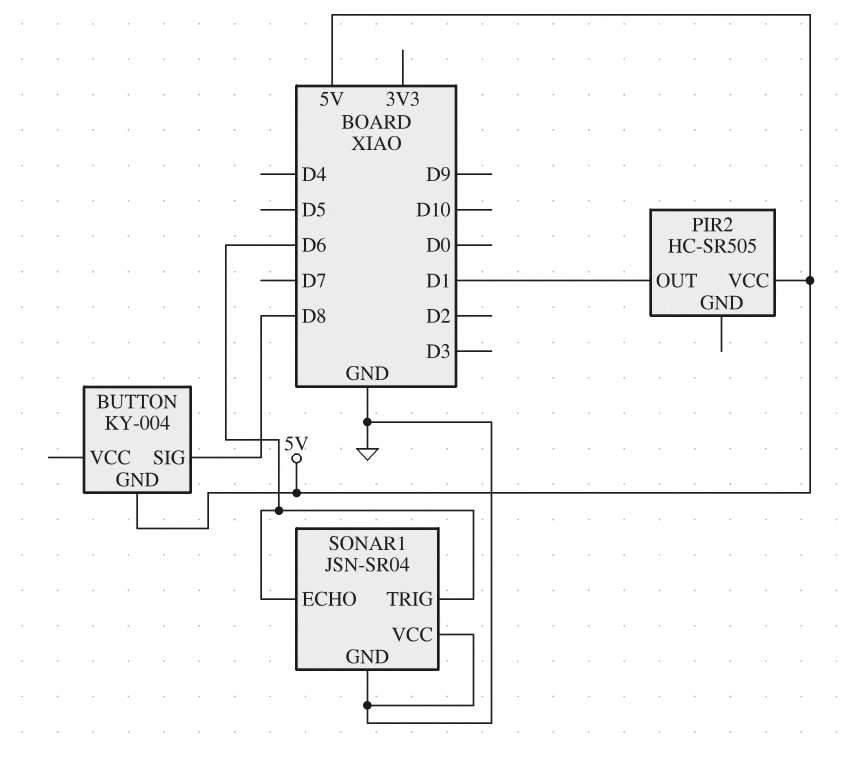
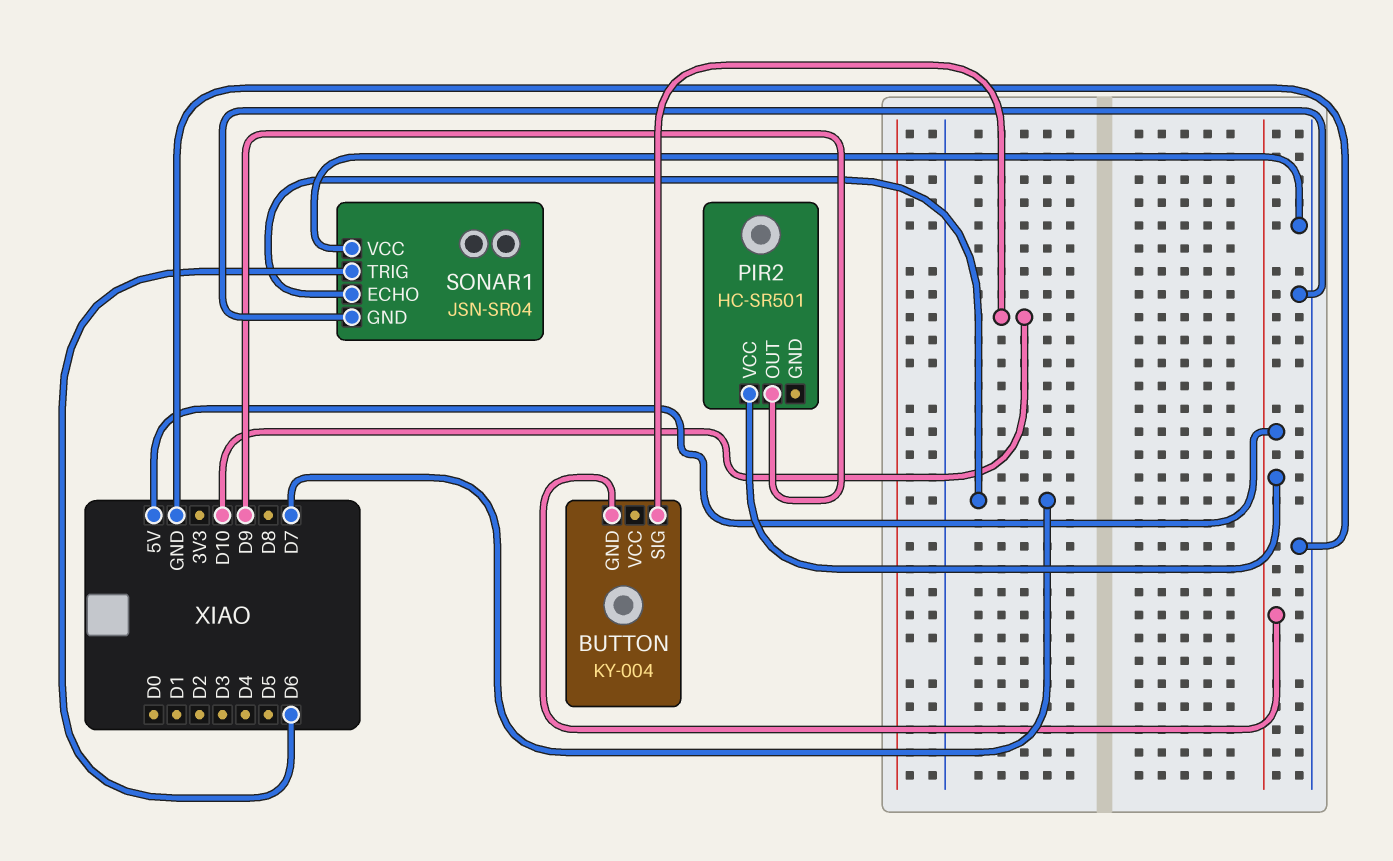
BUTTON pin SIG: D8 -> D10
PIR2: HC-SR505 -> HC-SR501
PIR2 pin OUT: D1 -> D9
SONAR1 pin ECHO: D6 -> D7

